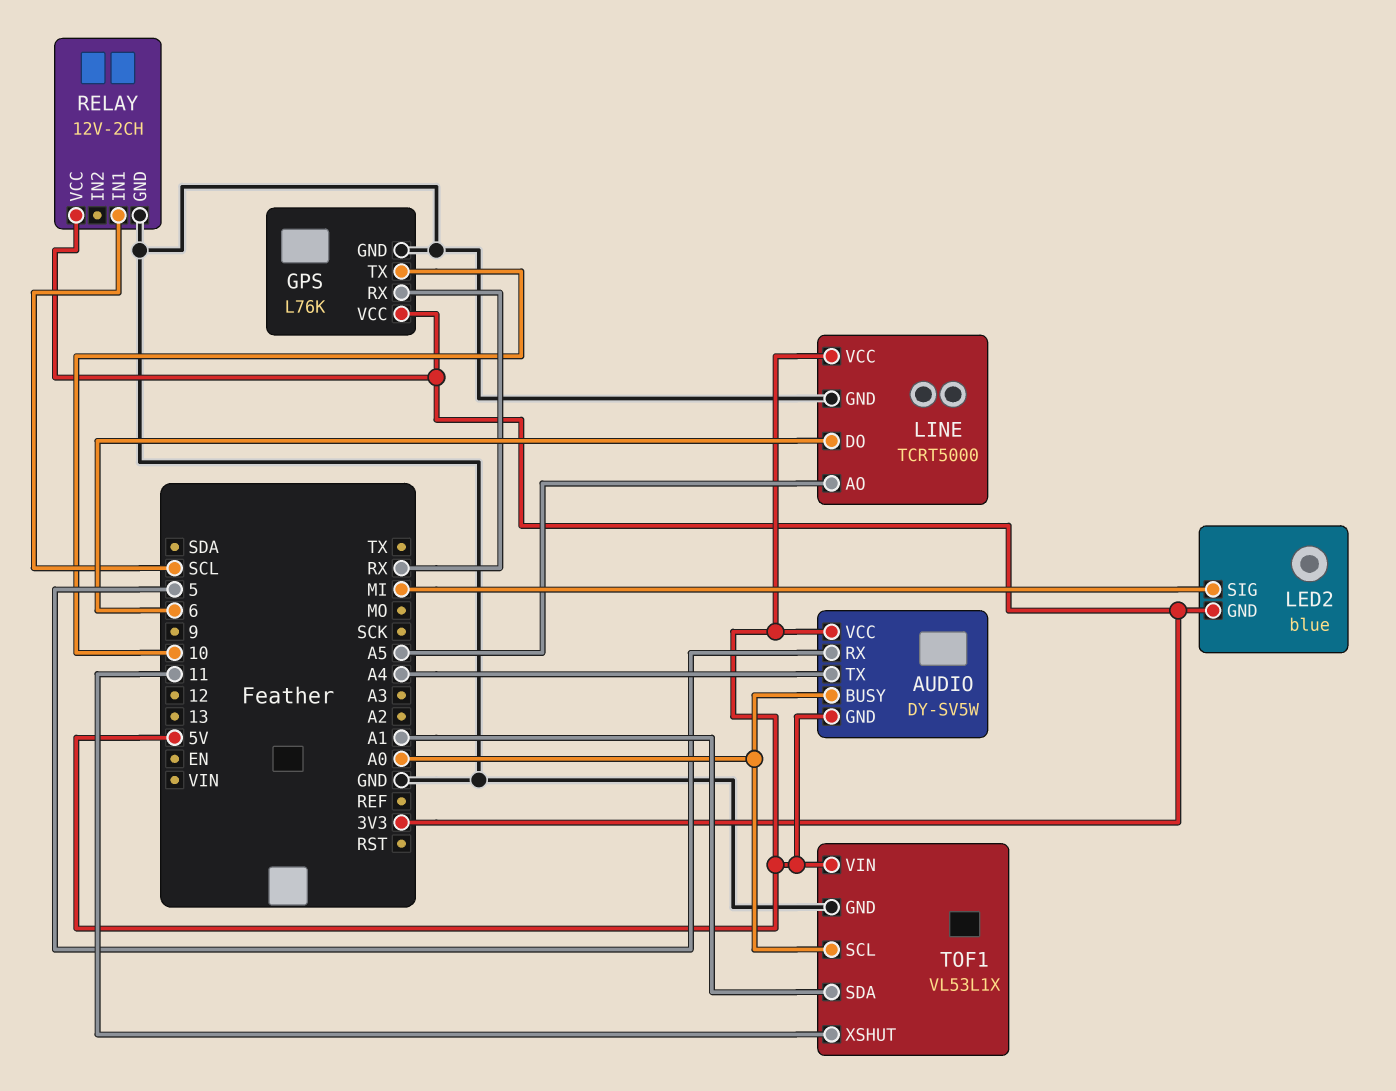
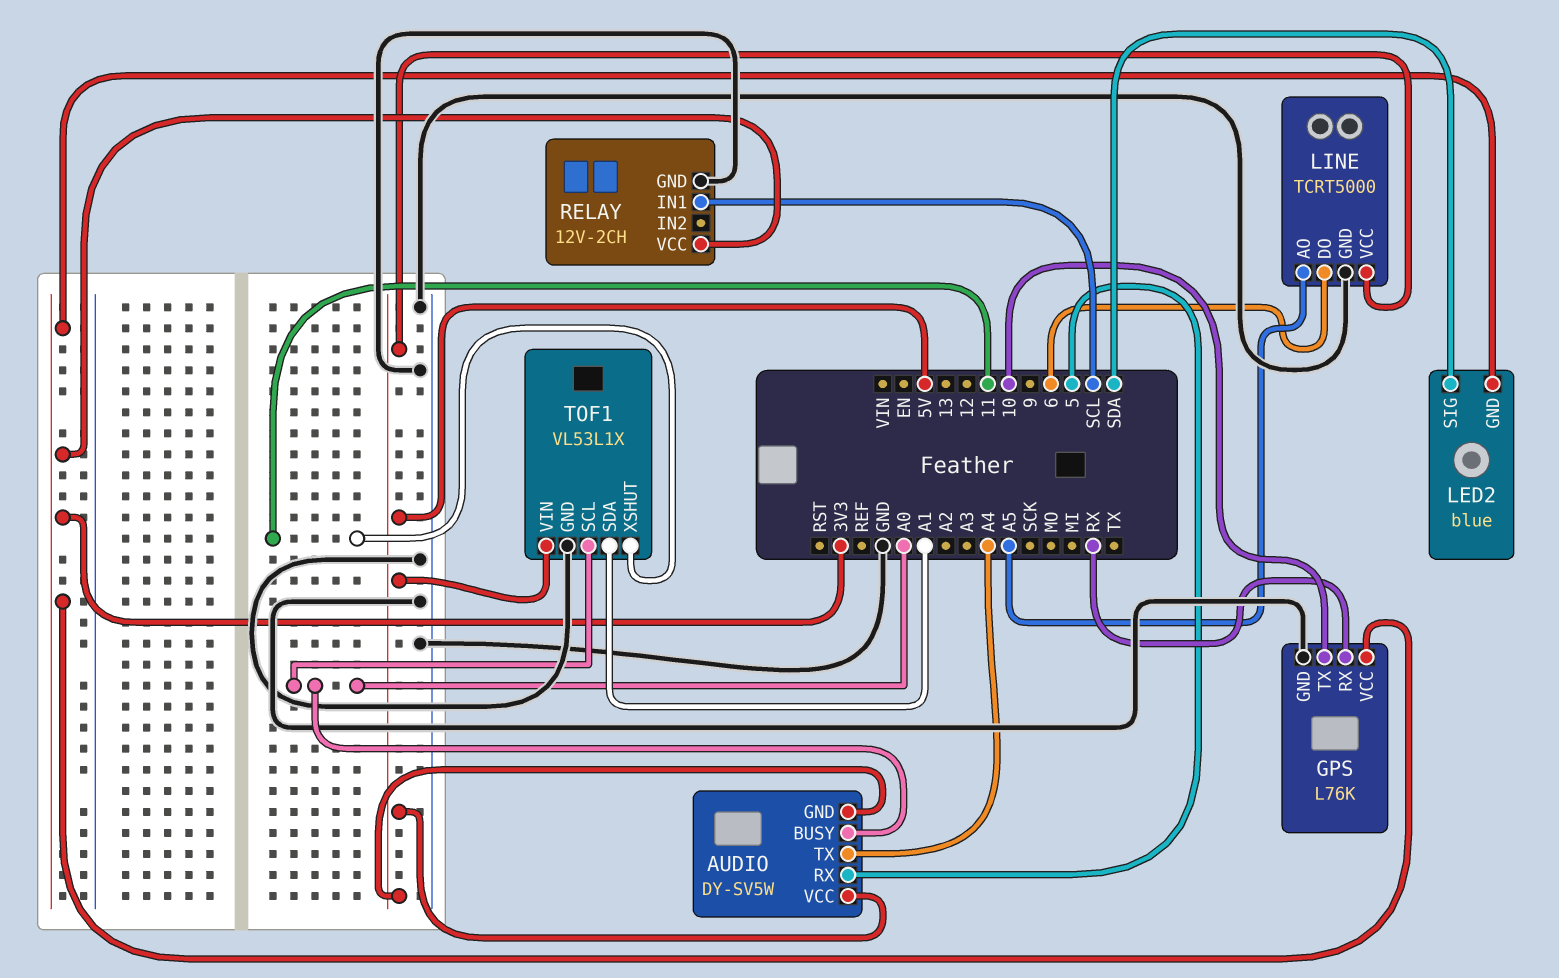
LED2 pin SIG: MI -> SDA

